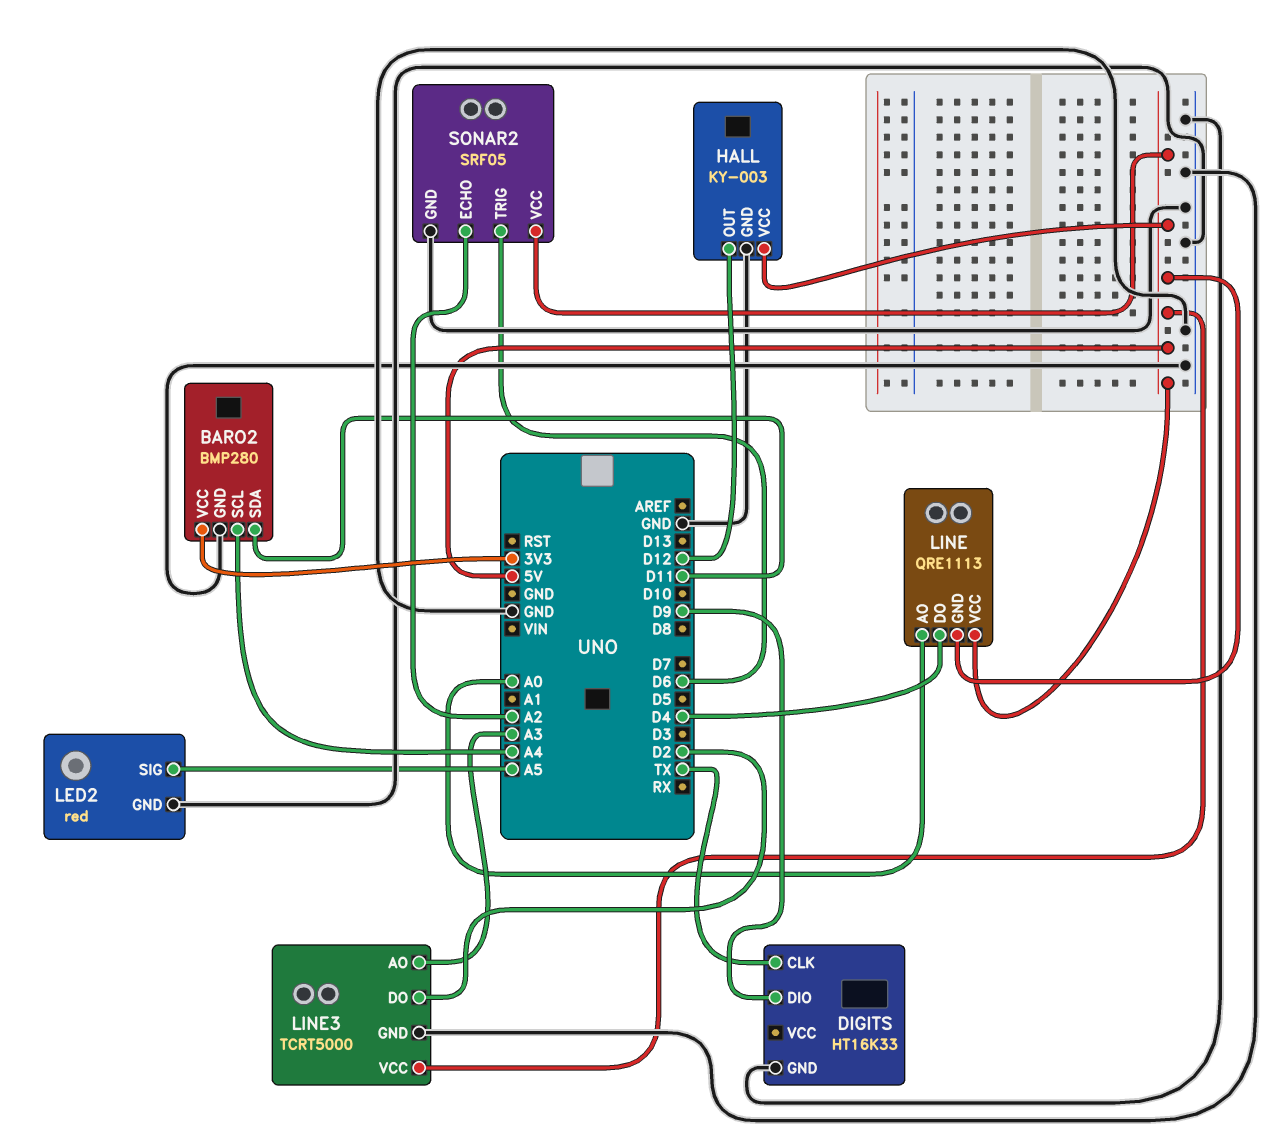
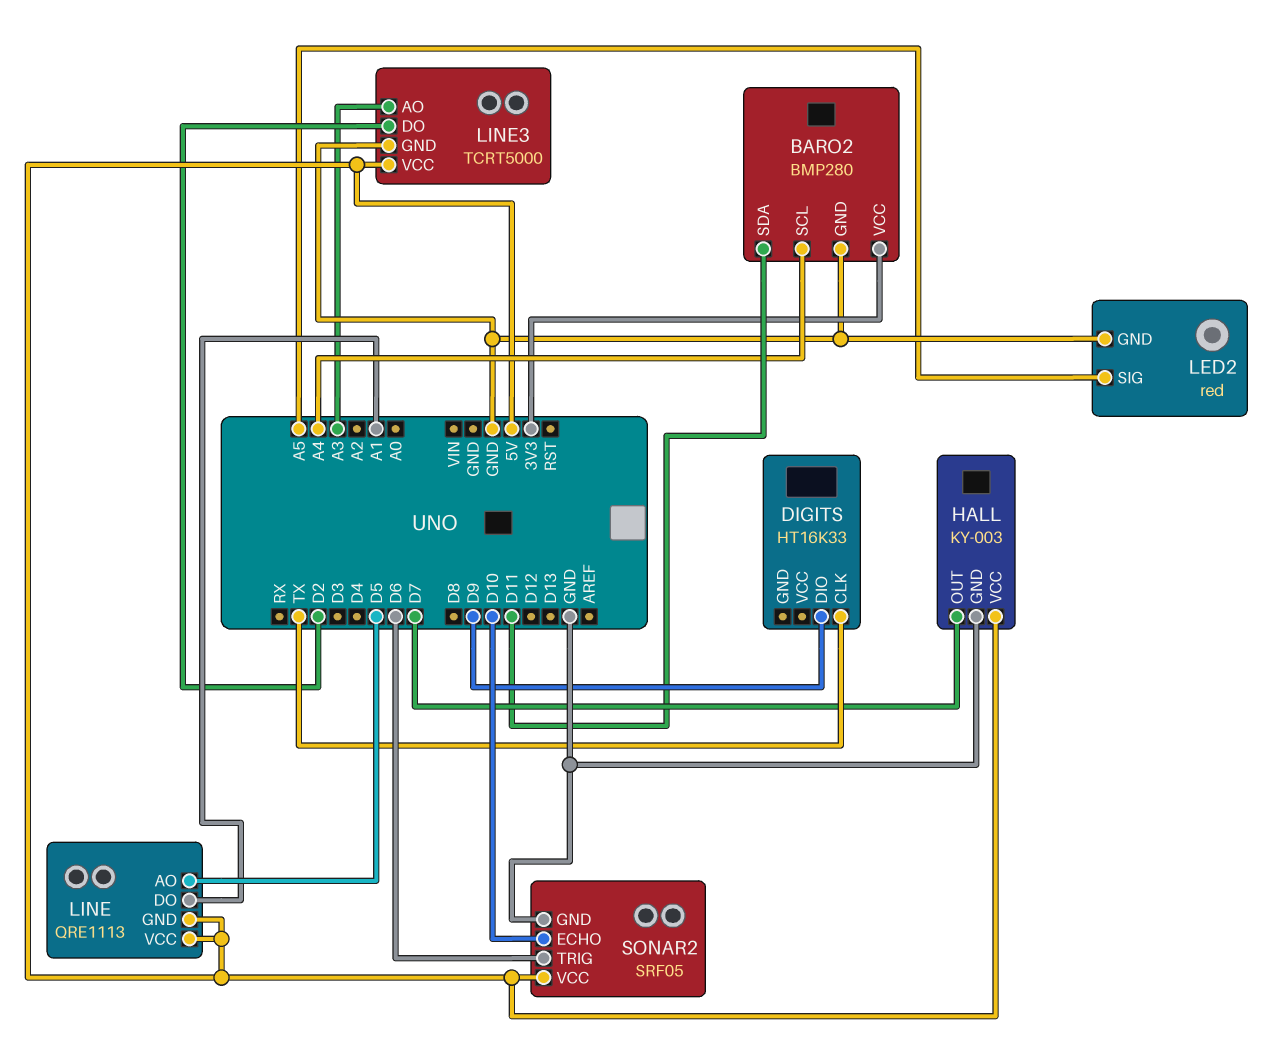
DIGITS pin GND: GND -> none
HALL pin OUT: D12 -> D7
LINE pin AO: A0 -> D5
LINE pin DO: D4 -> A1
SONAR2 pin ECHO: A2 -> D10

